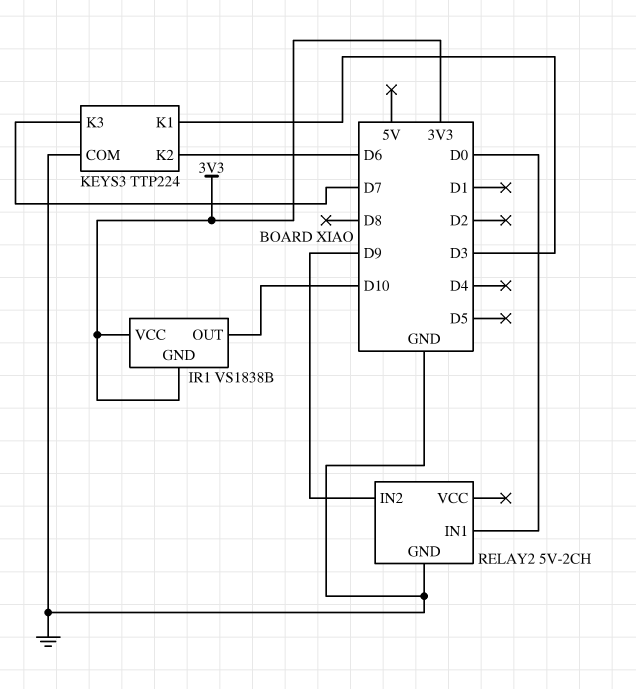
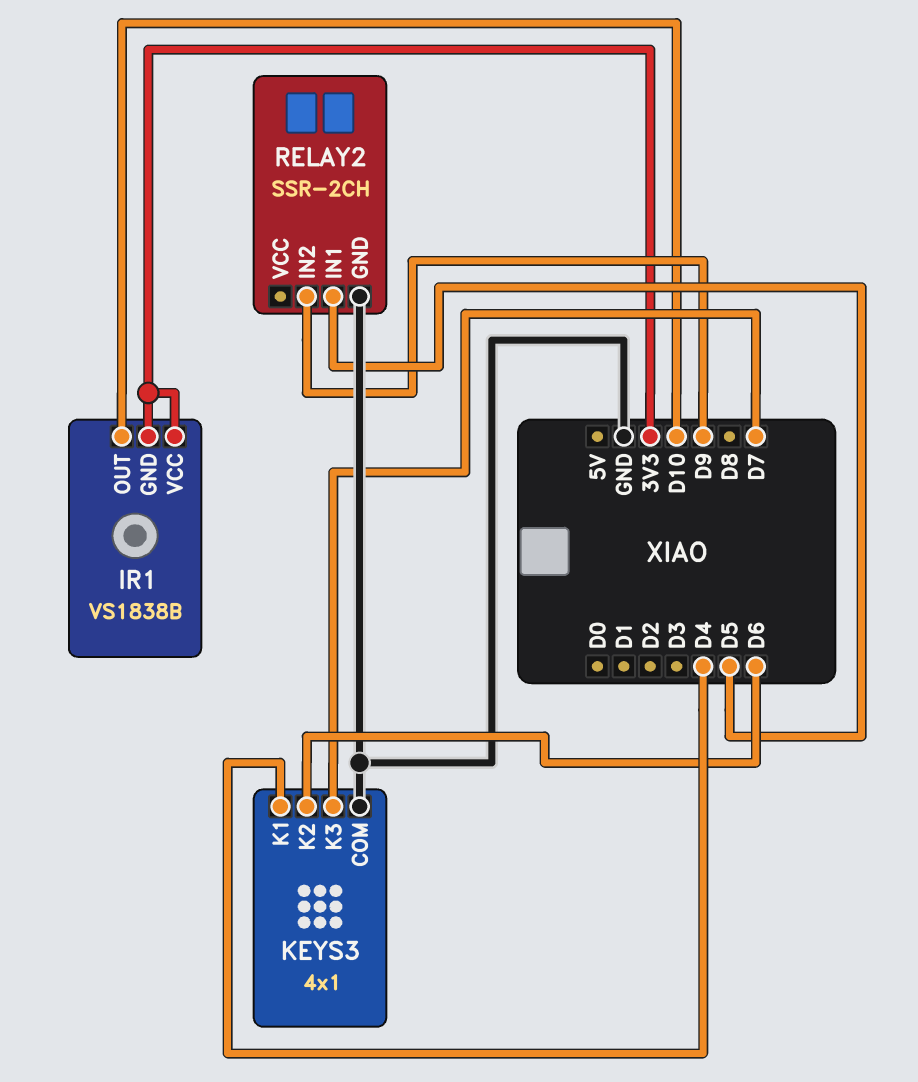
KEYS3: TTP224 -> 4x1
KEYS3 pin K1: D3 -> D4
RELAY2: 5V-2CH -> SSR-2CH
RELAY2 pin IN1: D0 -> D5

